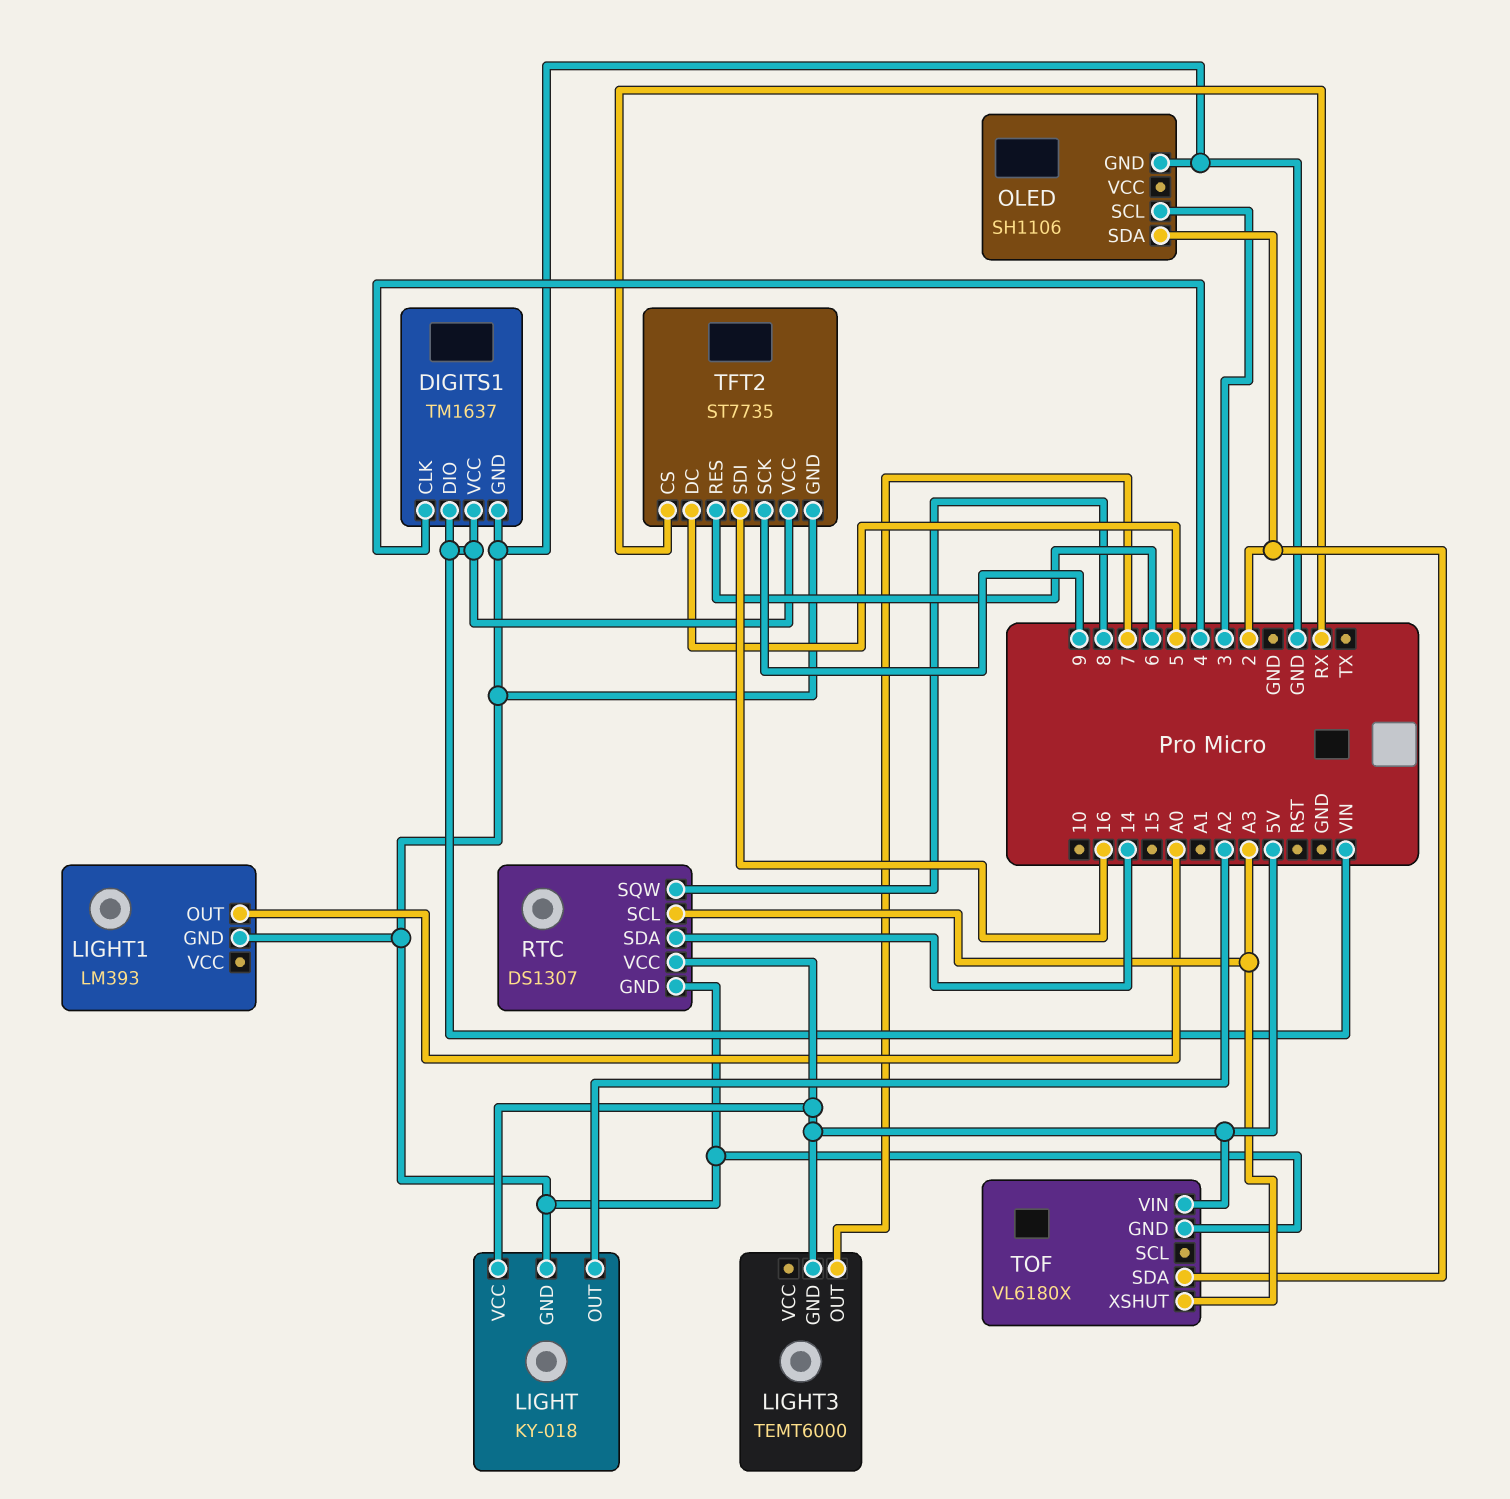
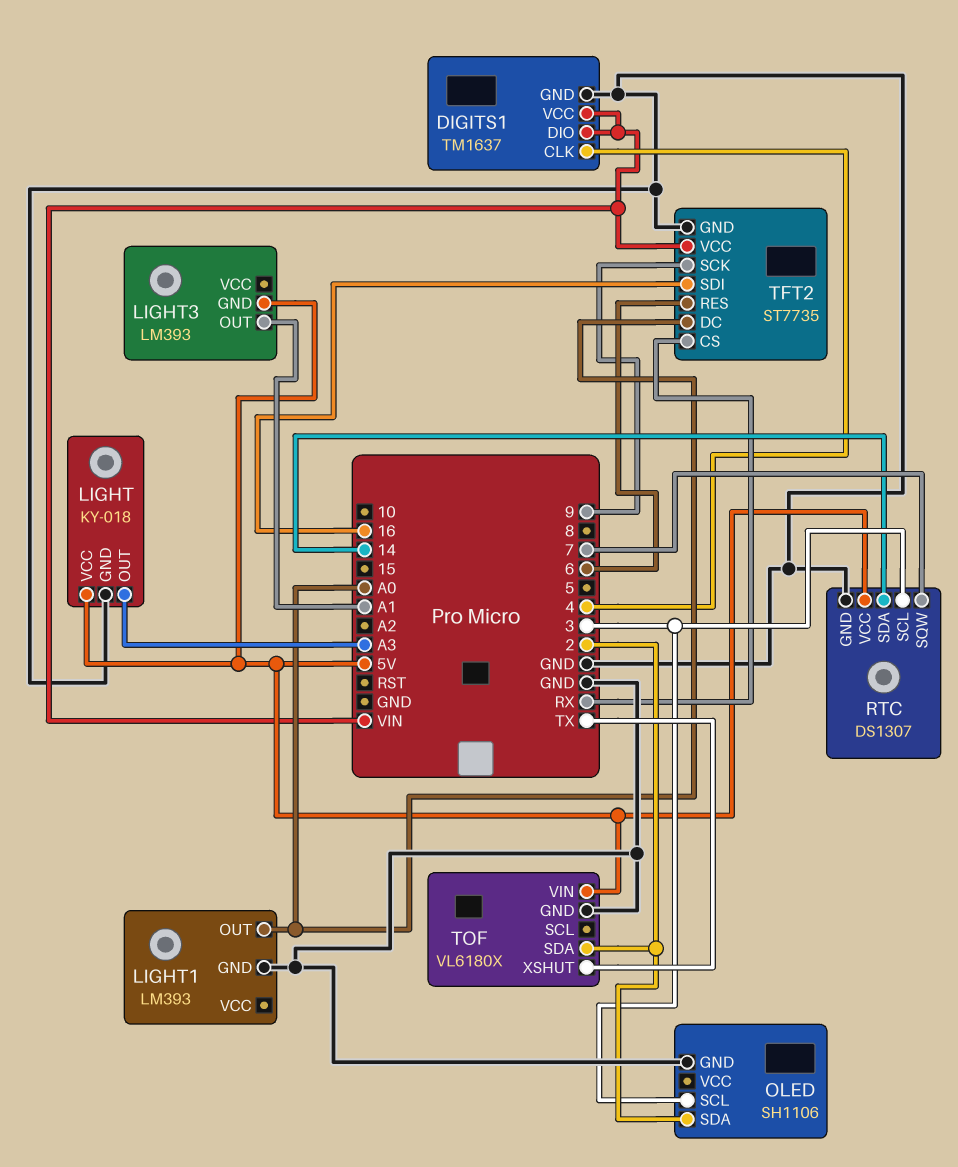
LIGHT pin OUT: A2 -> A3
LIGHT3: TEMT6000 -> LM393
LIGHT3 pin OUT: 7 -> A1
RTC pin SCL: A3 -> 3
RTC pin SQW: 8 -> 7
TFT2 pin DC: 5 -> A0
TOF pin XSHUT: A3 -> TX

